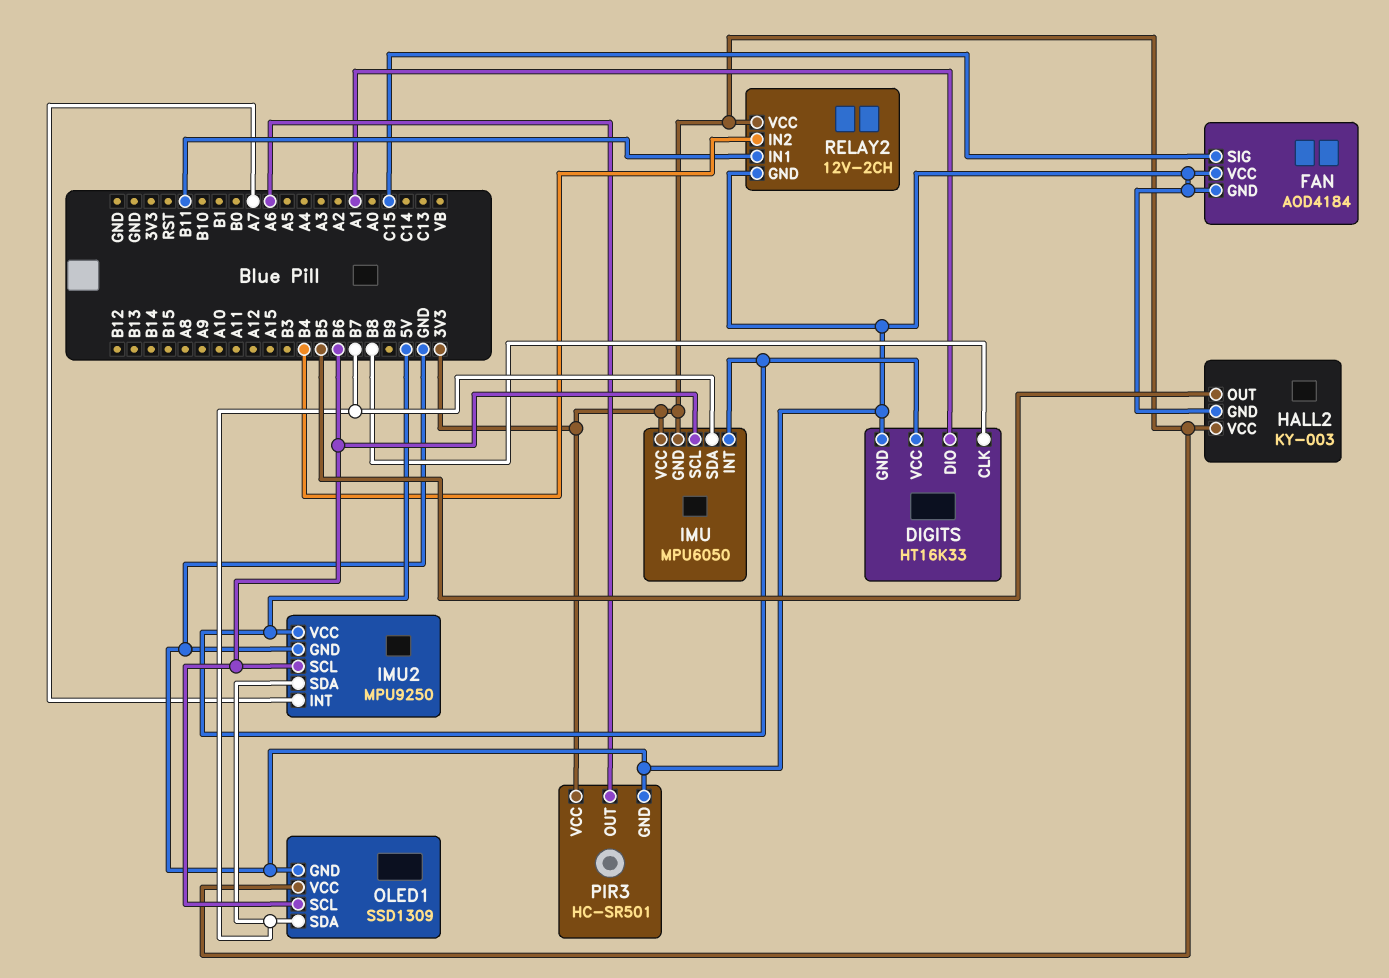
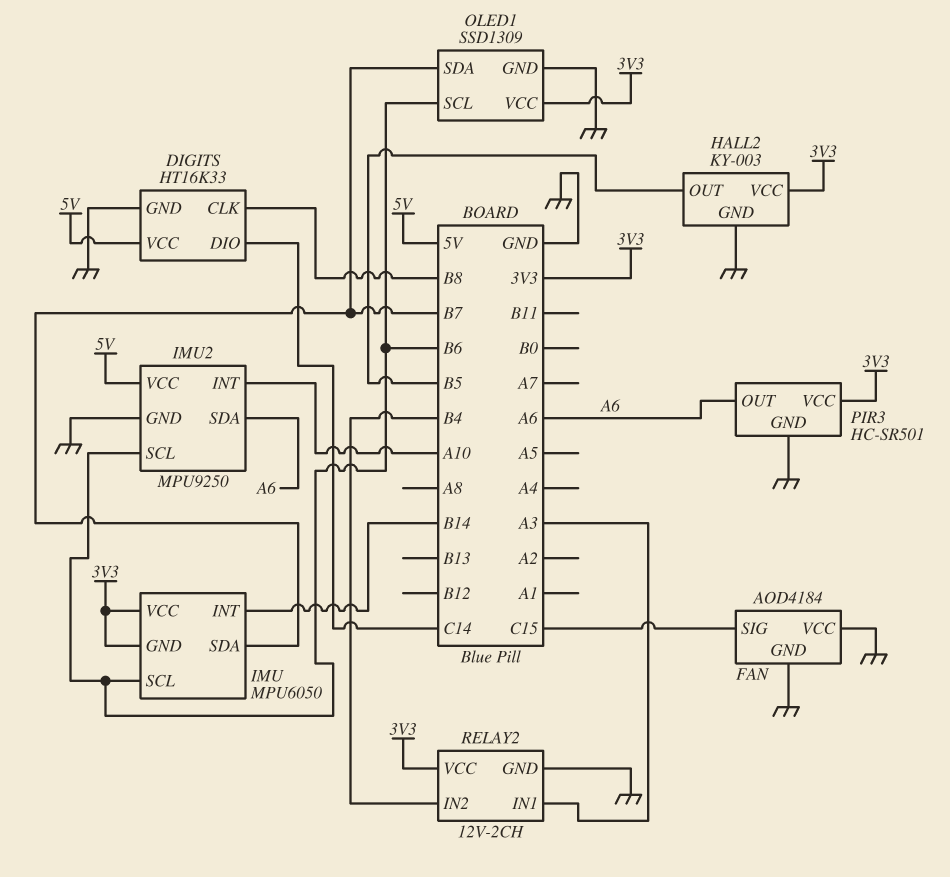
DIGITS pin DIO: A1 -> C14
IMU pin INT: 5V -> B14
IMU2 pin INT: A7 -> A10
IMU2 pin SDA: B7 -> A6
RELAY2 pin IN1: B11 -> A3

